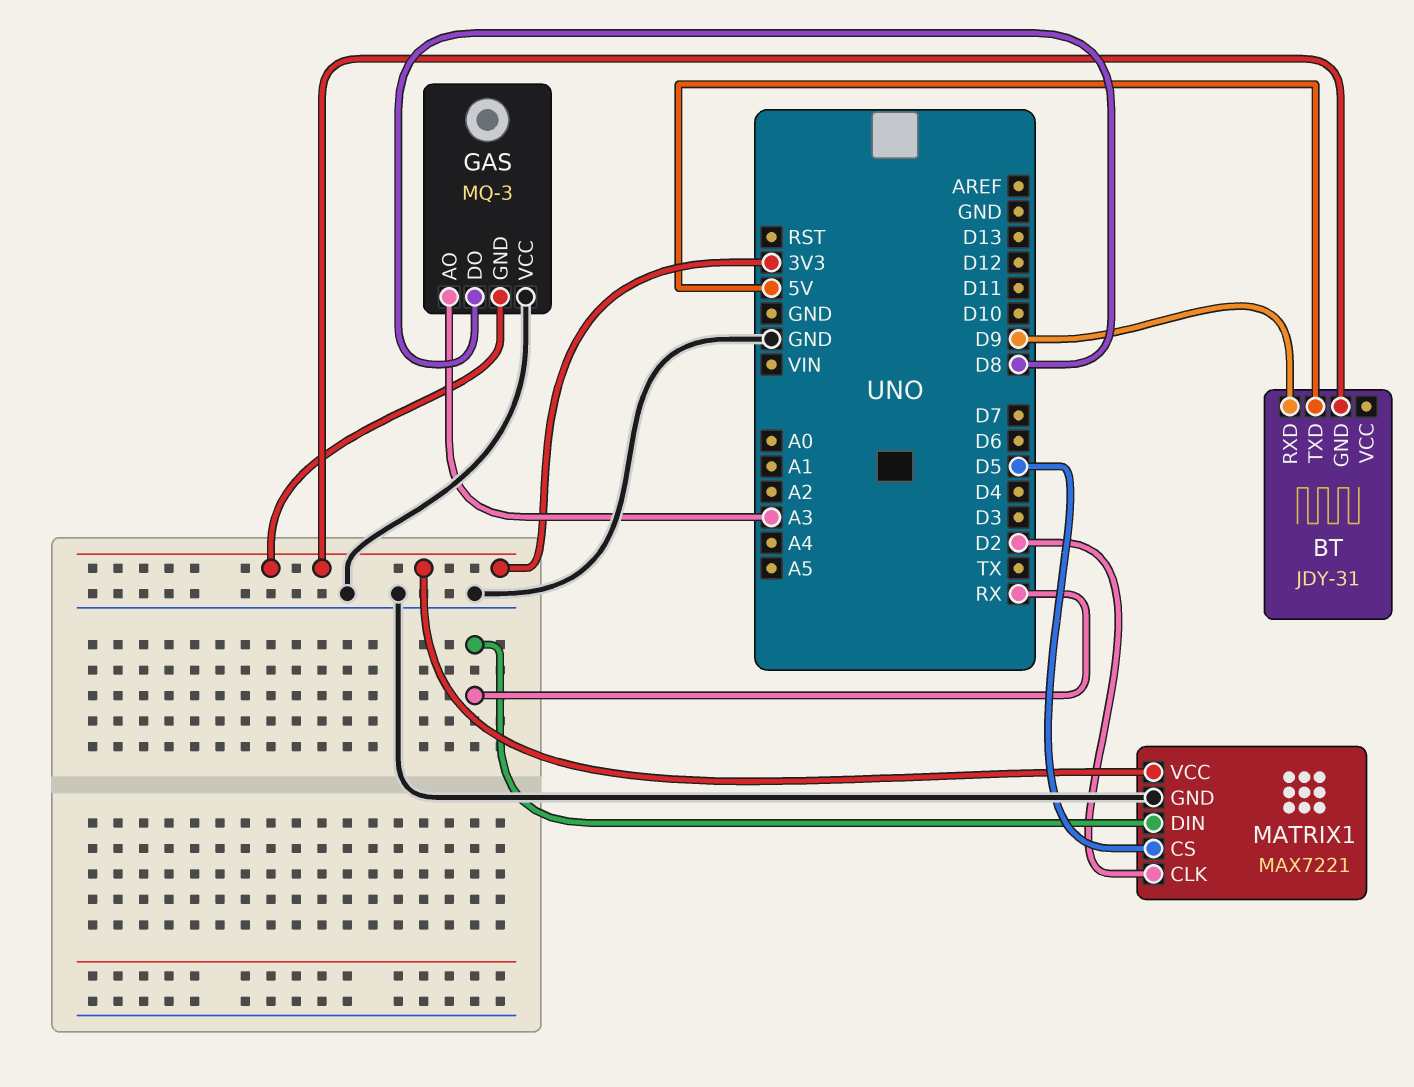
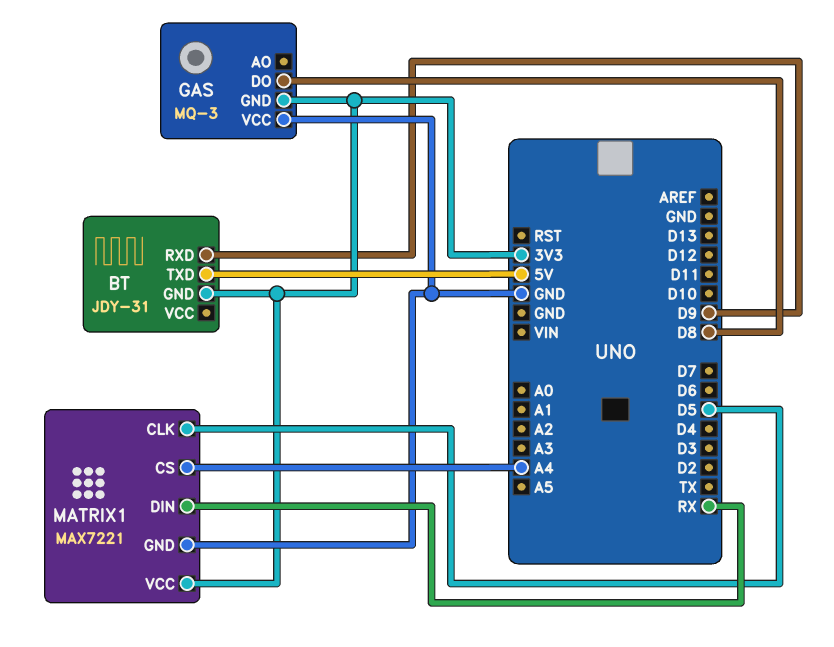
GAS pin AO: A3 -> none
MATRIX1 pin CLK: D2 -> D5
MATRIX1 pin CS: D5 -> A4

